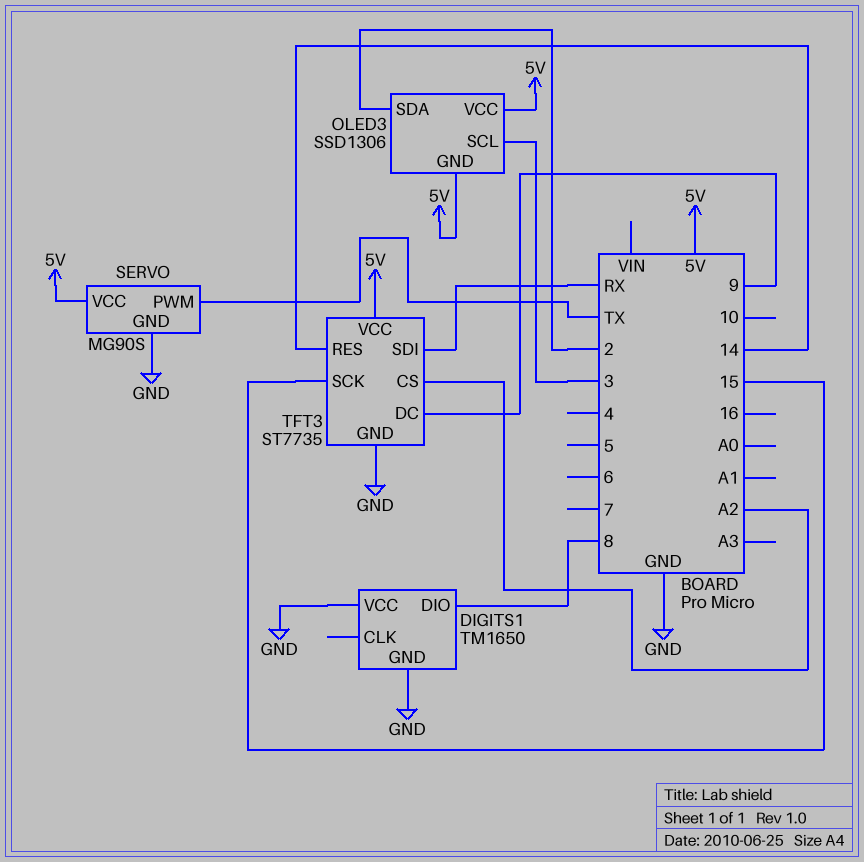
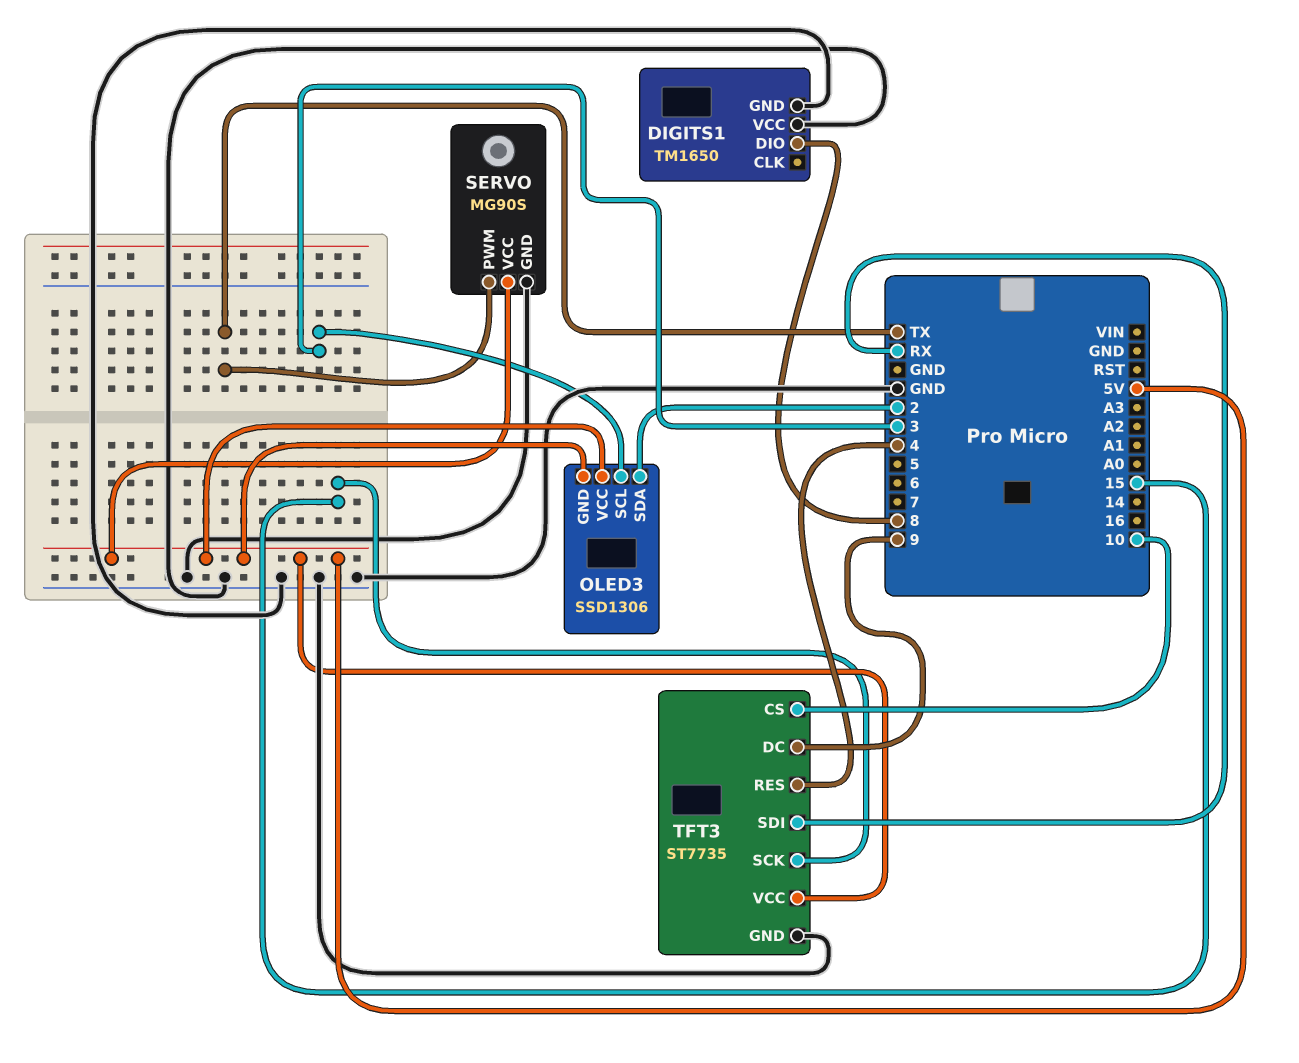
TFT3 pin CS: A2 -> 10
TFT3 pin RES: 14 -> 4

